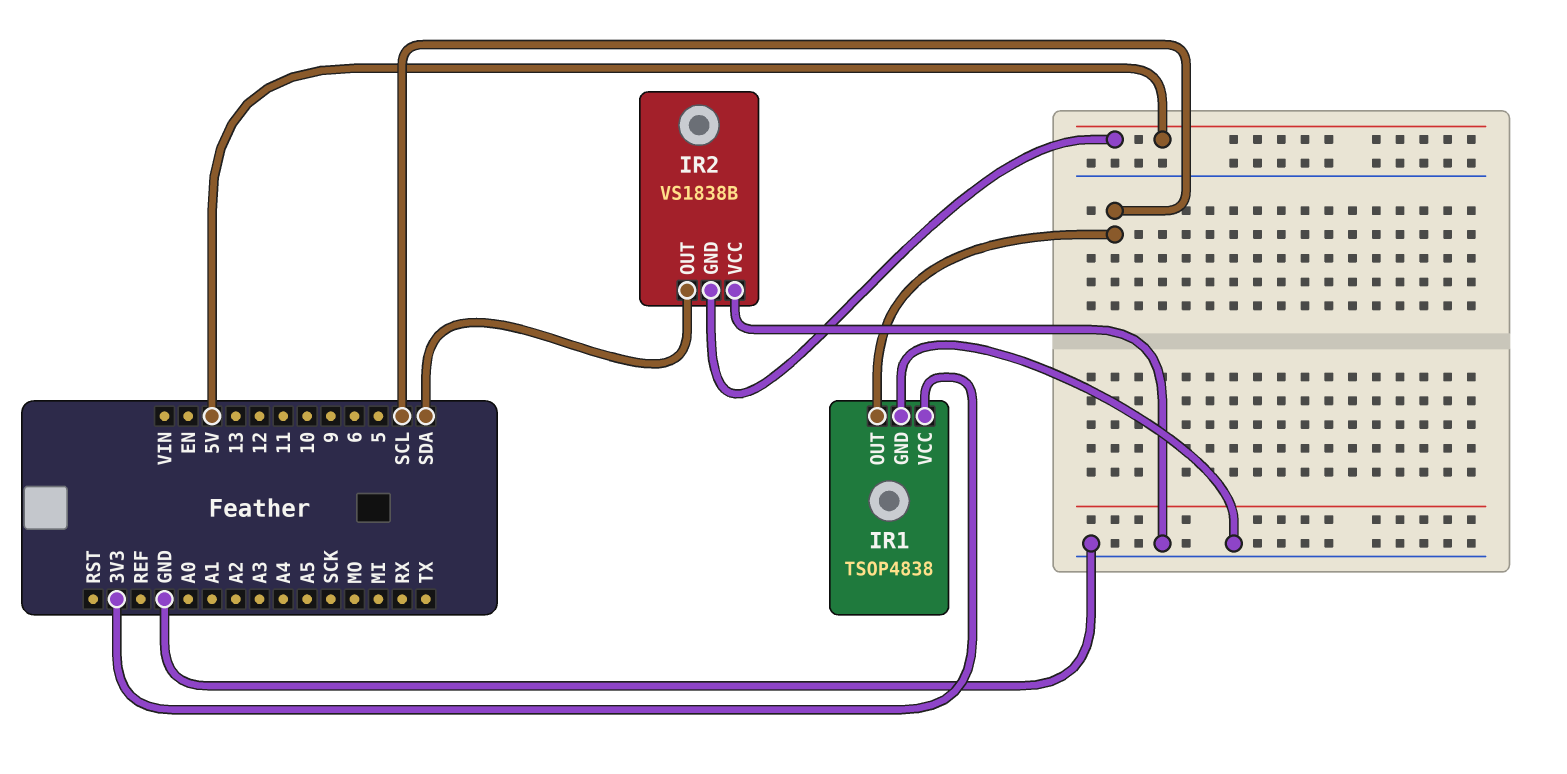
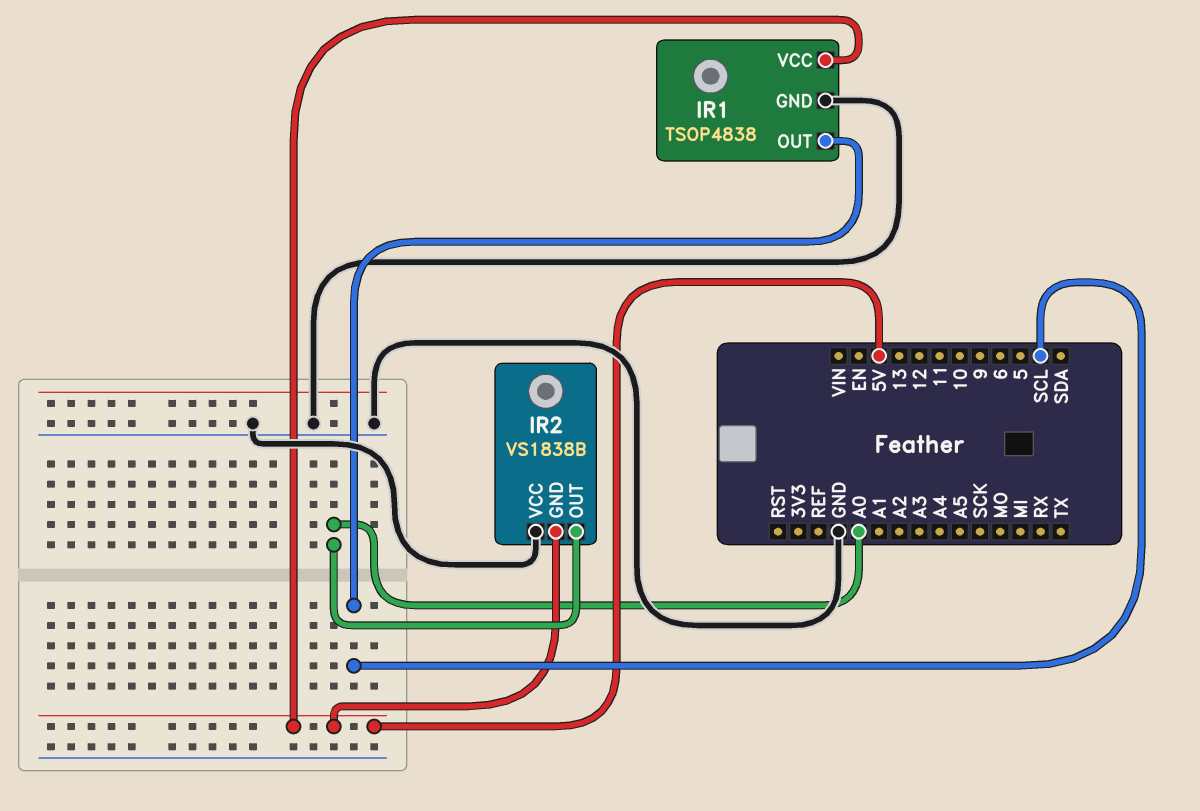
IR1 pin VCC: 3V3 -> 5V
IR2 pin OUT: SDA -> A0

